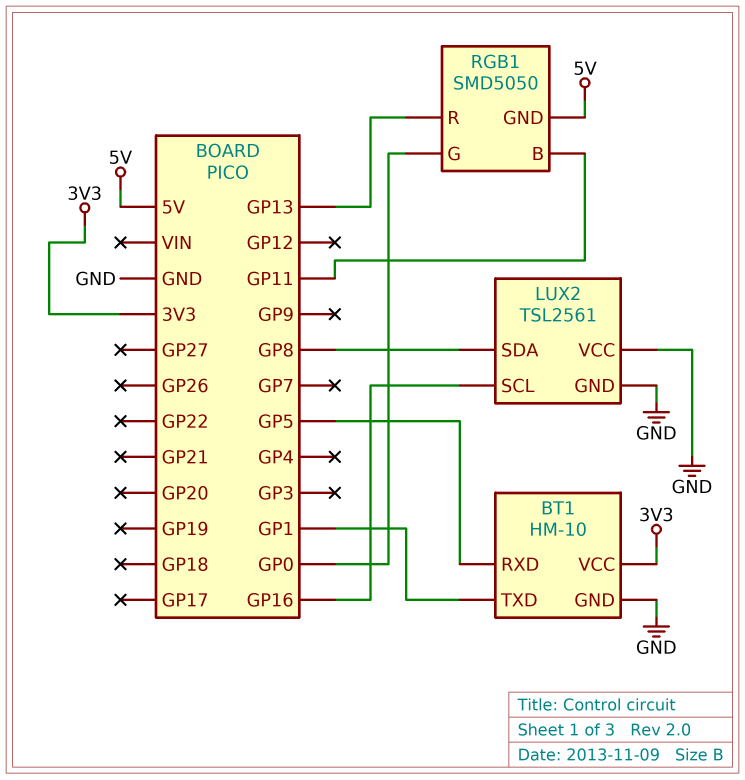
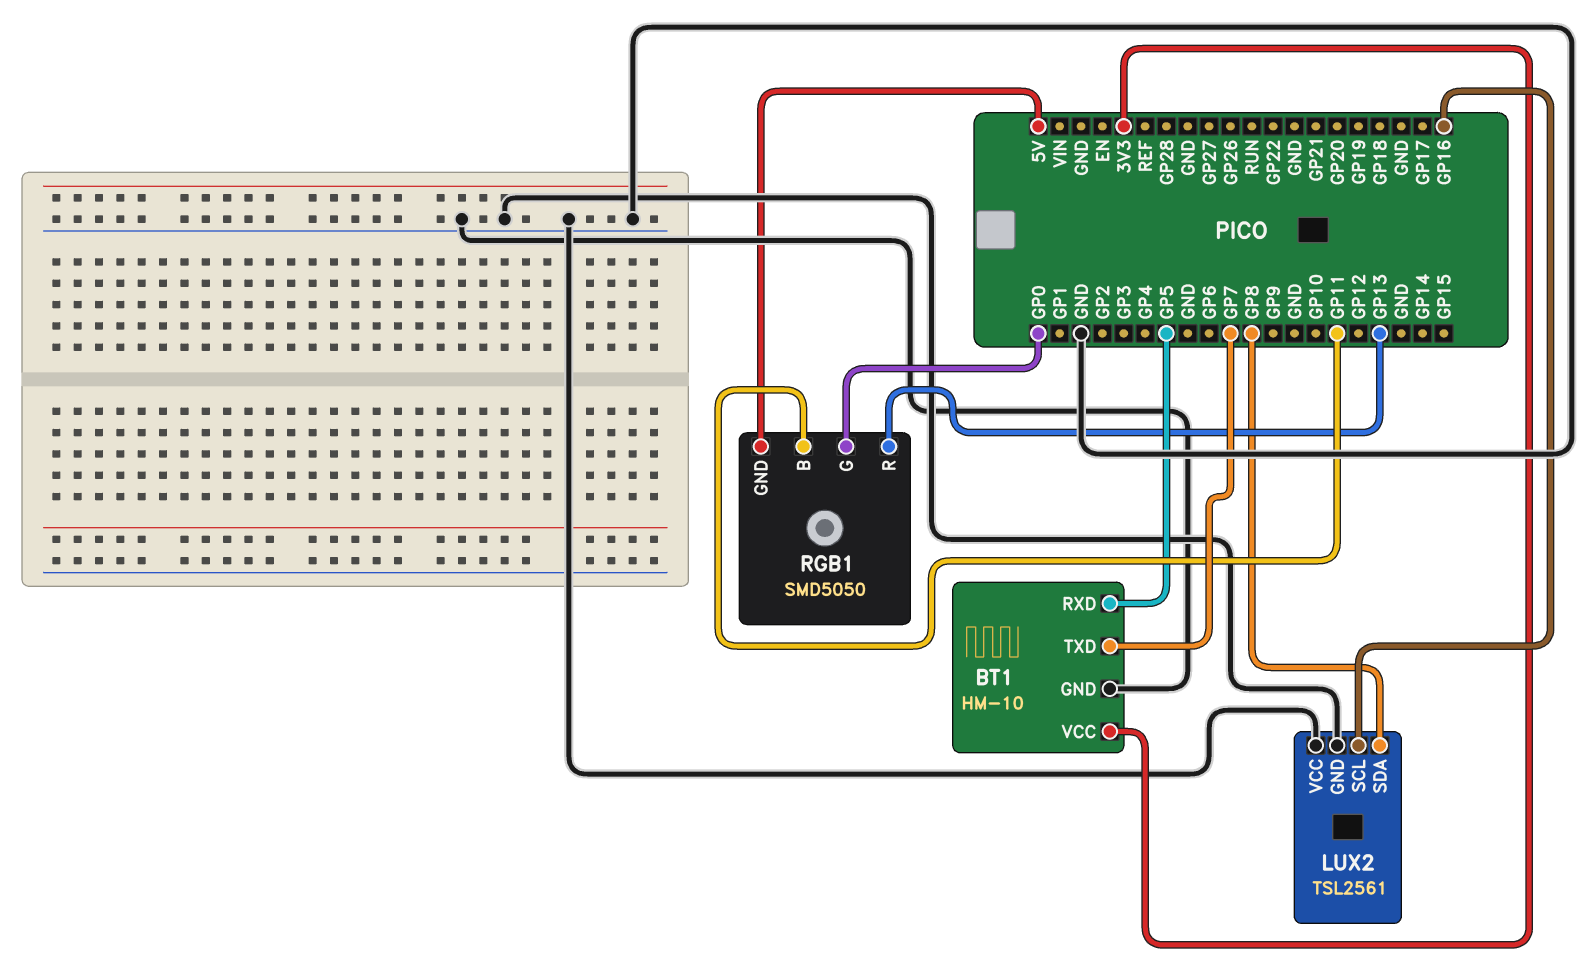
BT1 pin TXD: GP1 -> GP7

